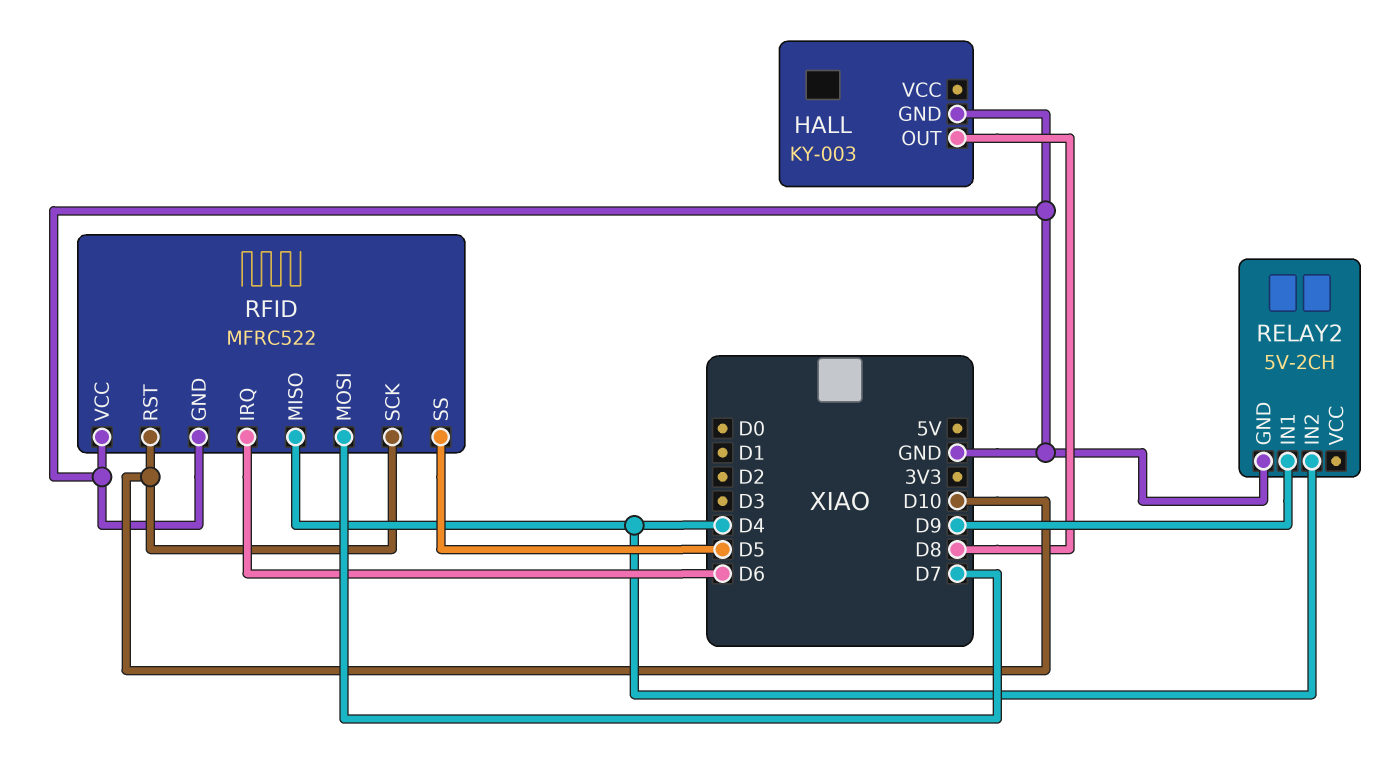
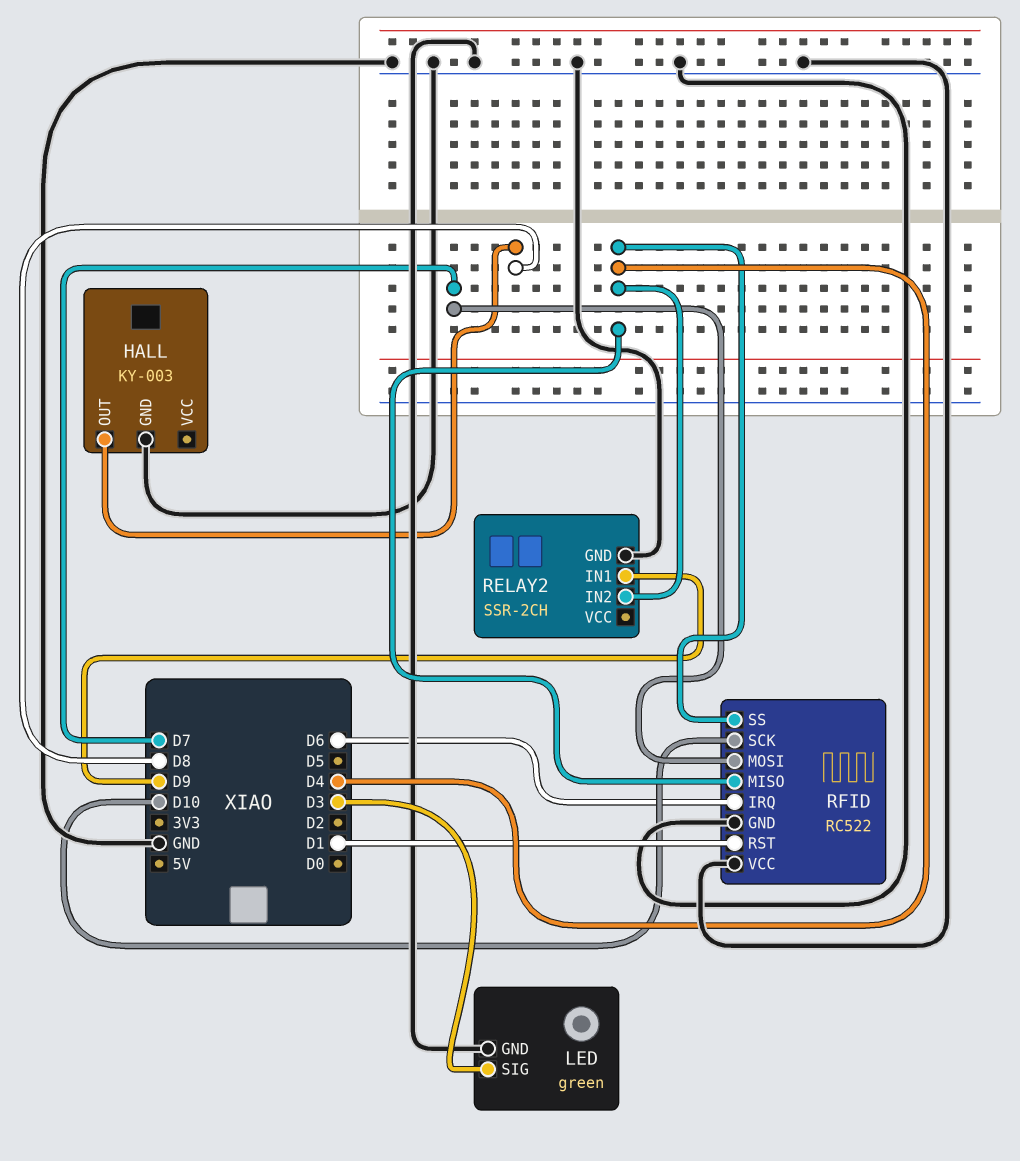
LED: none -> green
LED pin GND: none -> GND
LED pin SIG: none -> D3
RELAY2: 5V-2CH -> SSR-2CH
RFID: MFRC522 -> RC522
RFID pin RST: D10 -> D1
RFID pin SS: D5 -> D4

